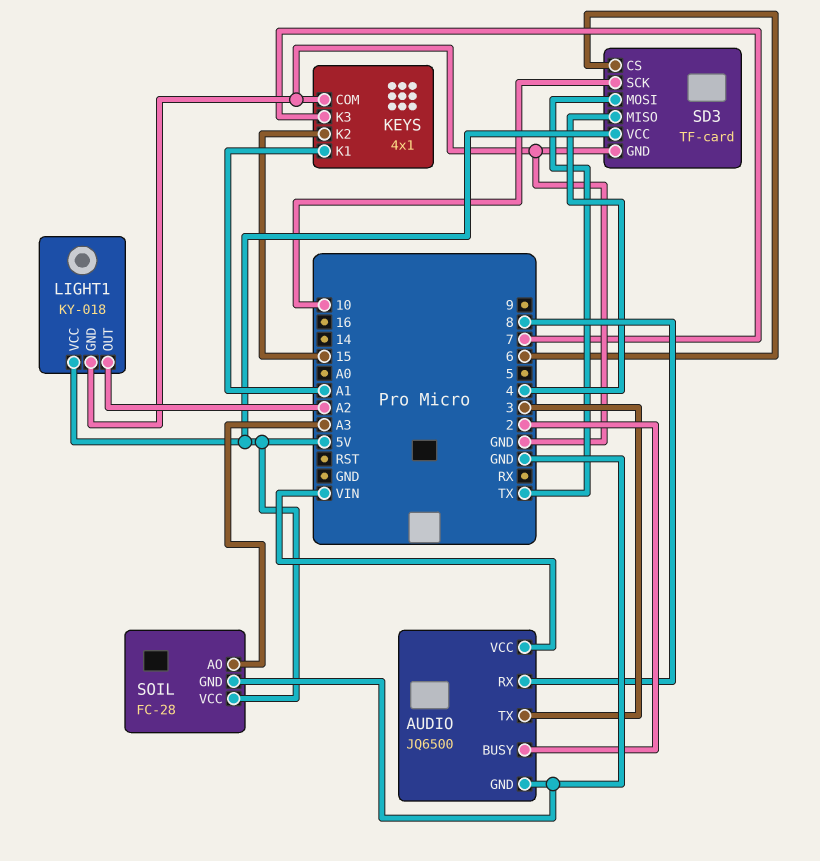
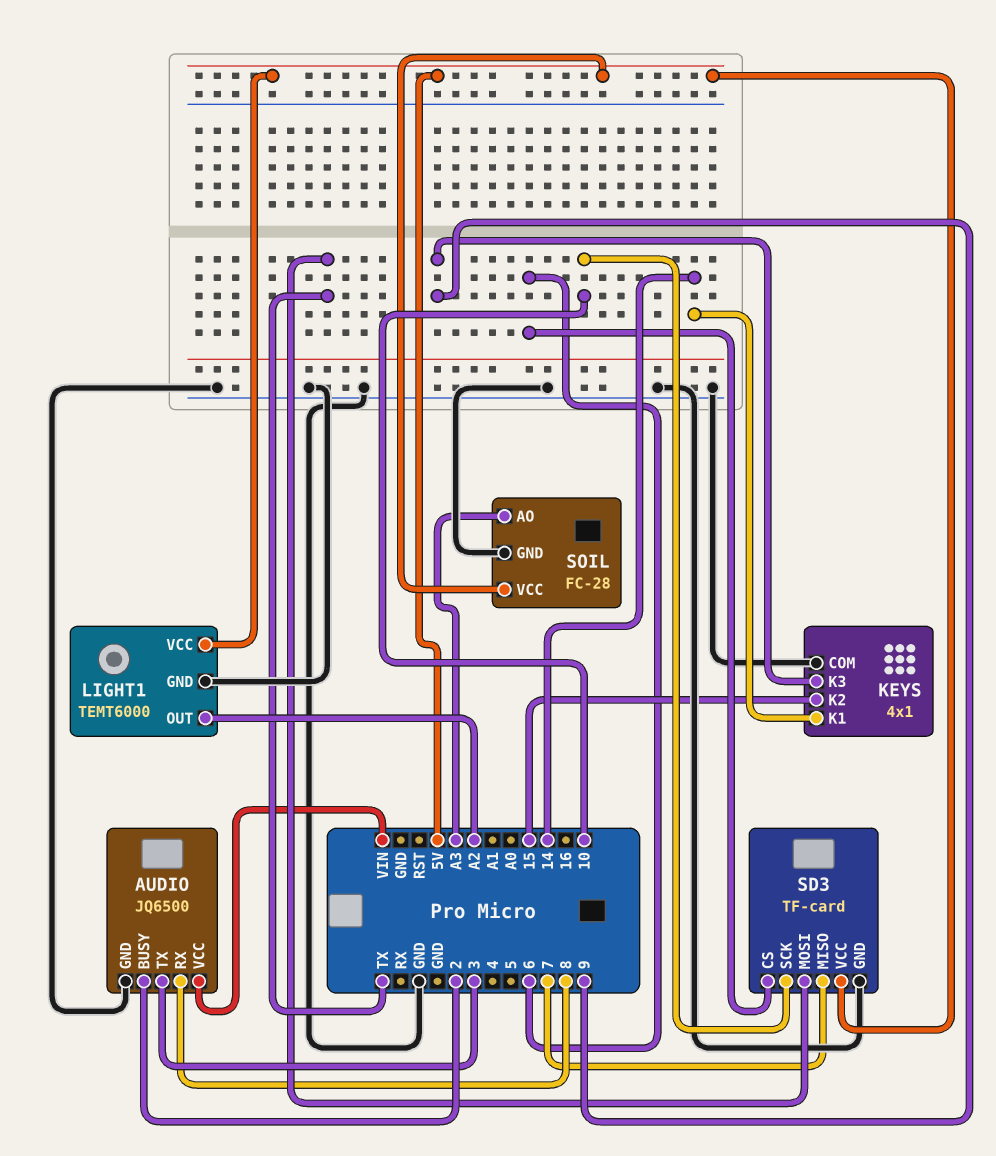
KEYS pin K1: A1 -> 14
KEYS pin K3: 7 -> 9
LIGHT1: KY-018 -> TEMT6000
SD3 pin MISO: 4 -> 7

